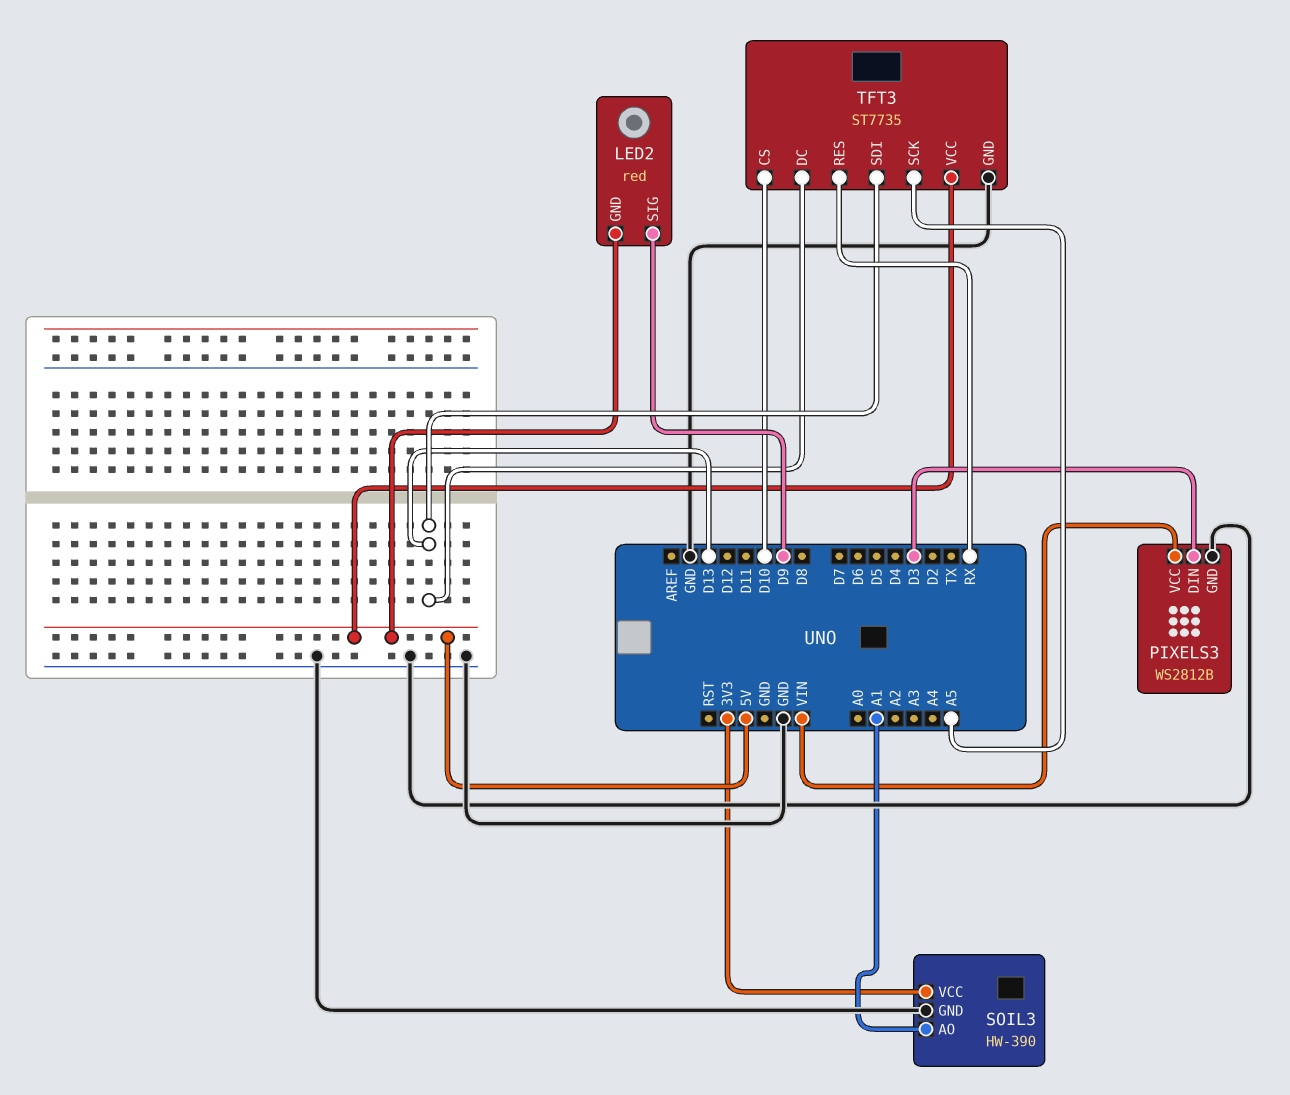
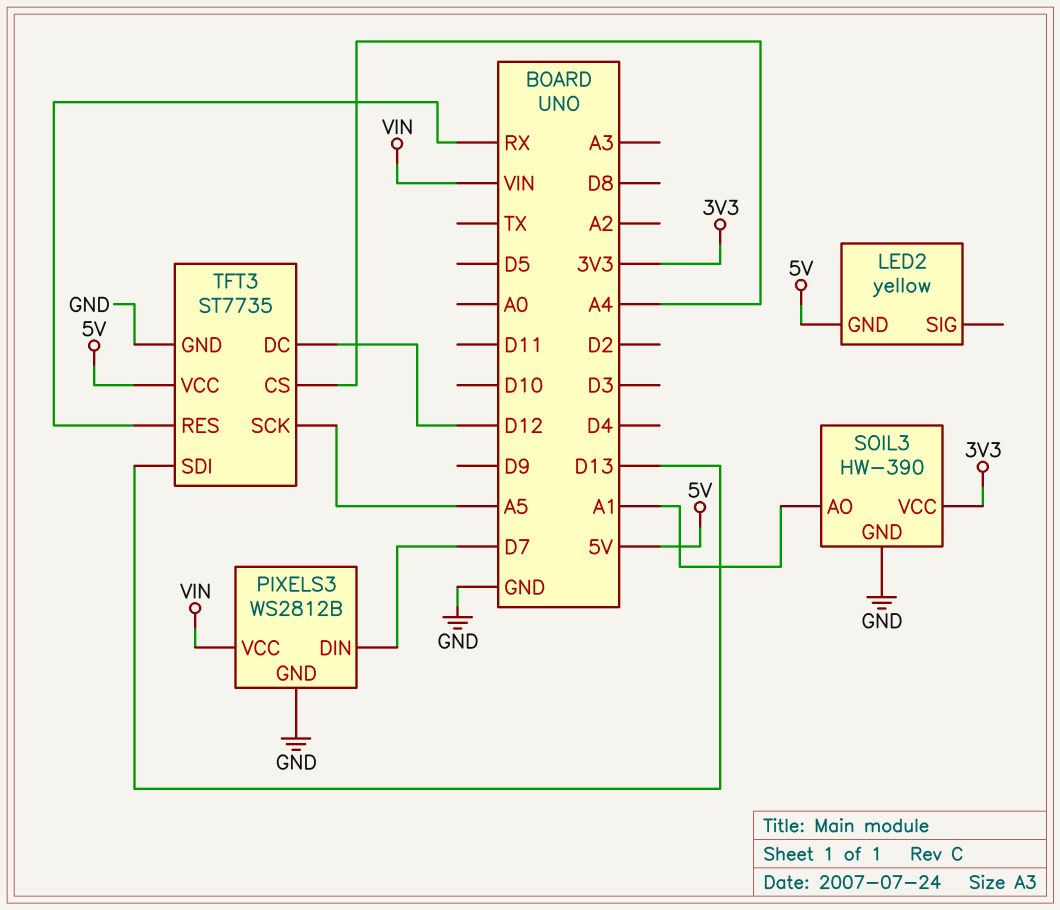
LED2: red -> yellow
LED2 pin SIG: D9 -> none
PIXELS3 pin DIN: D3 -> D7
TFT3 pin CS: D10 -> A4
TFT3 pin DC: D13 -> D12

